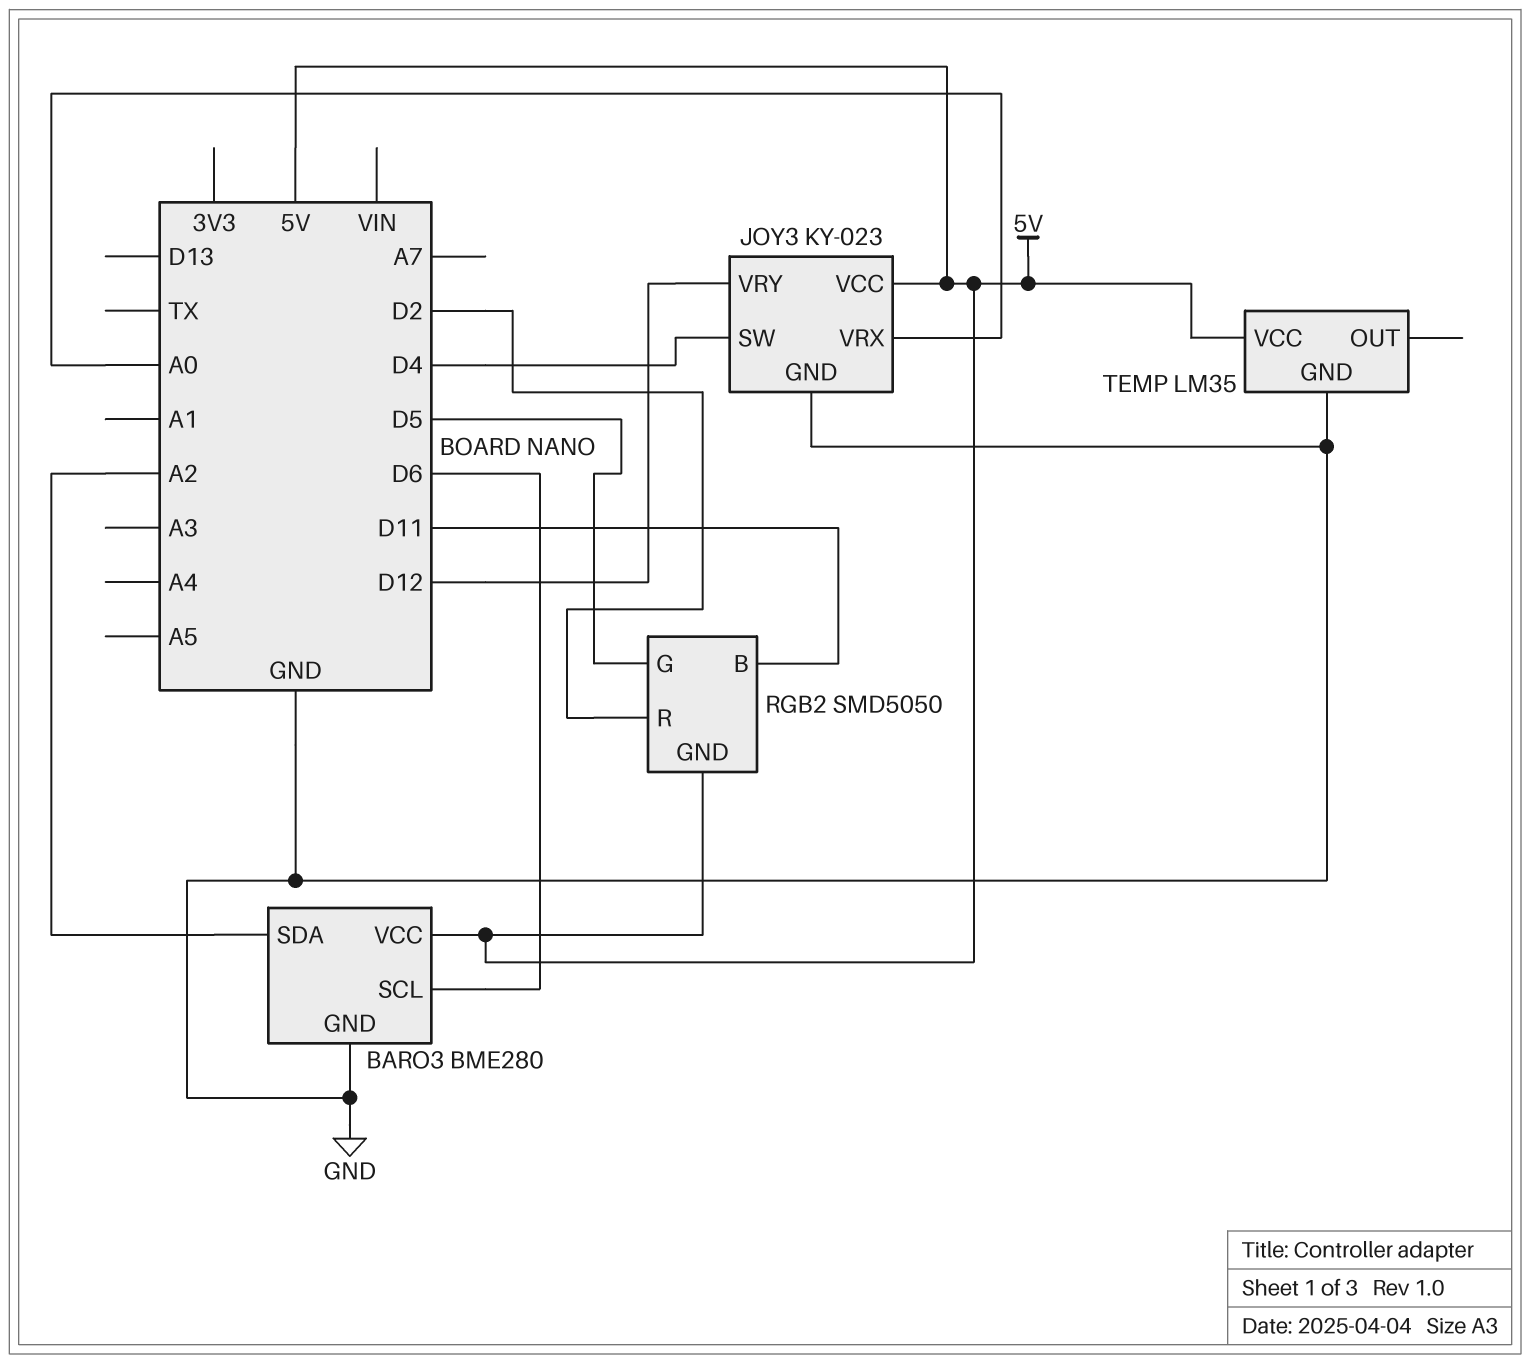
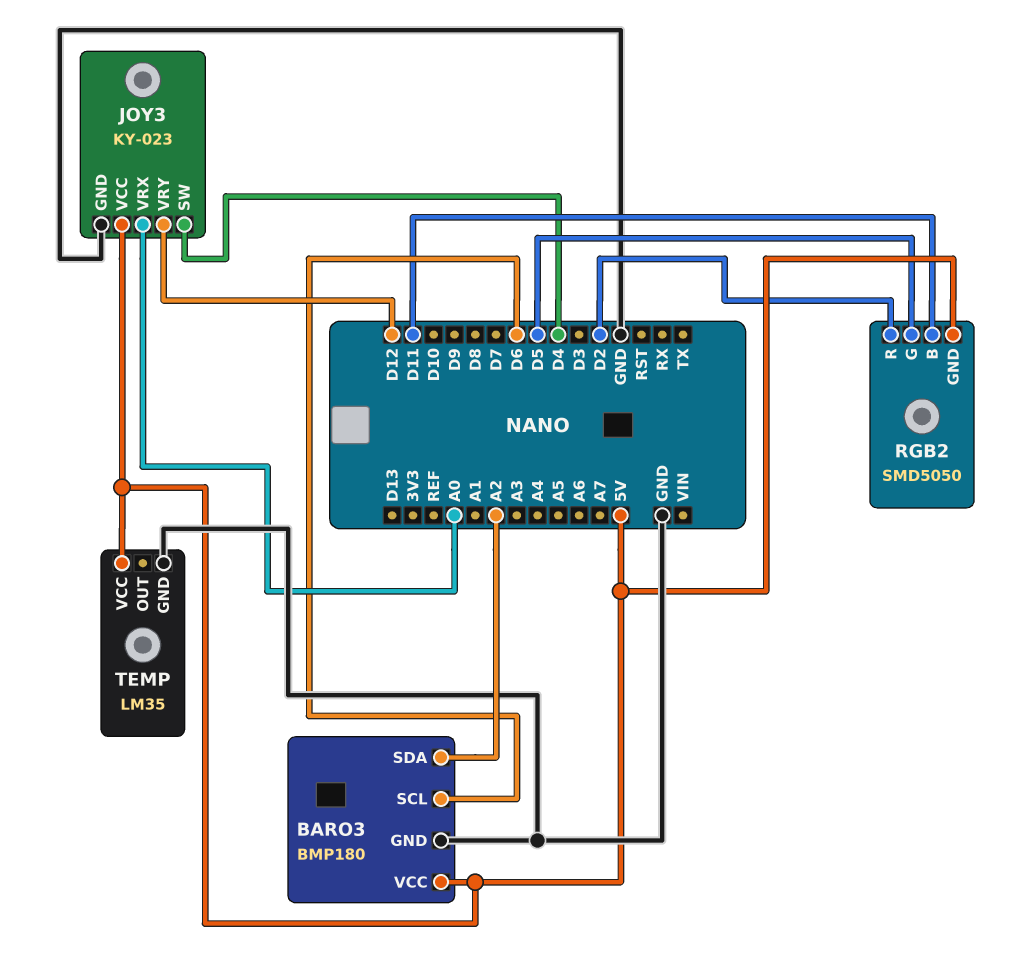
BARO3: BME280 -> BMP180

